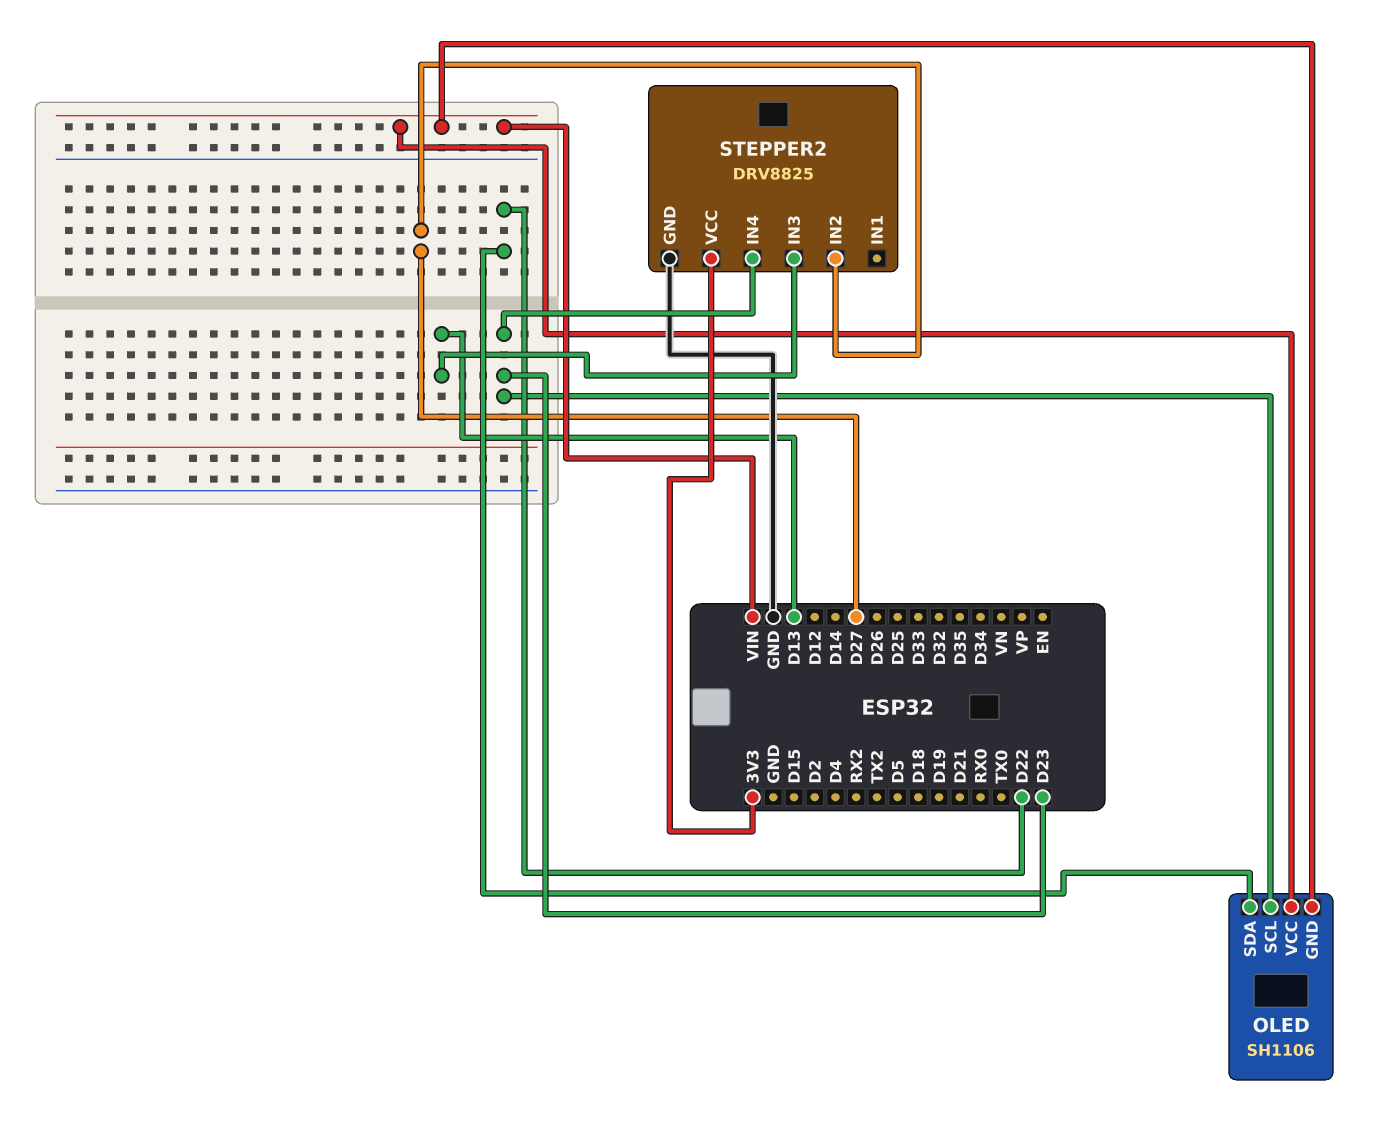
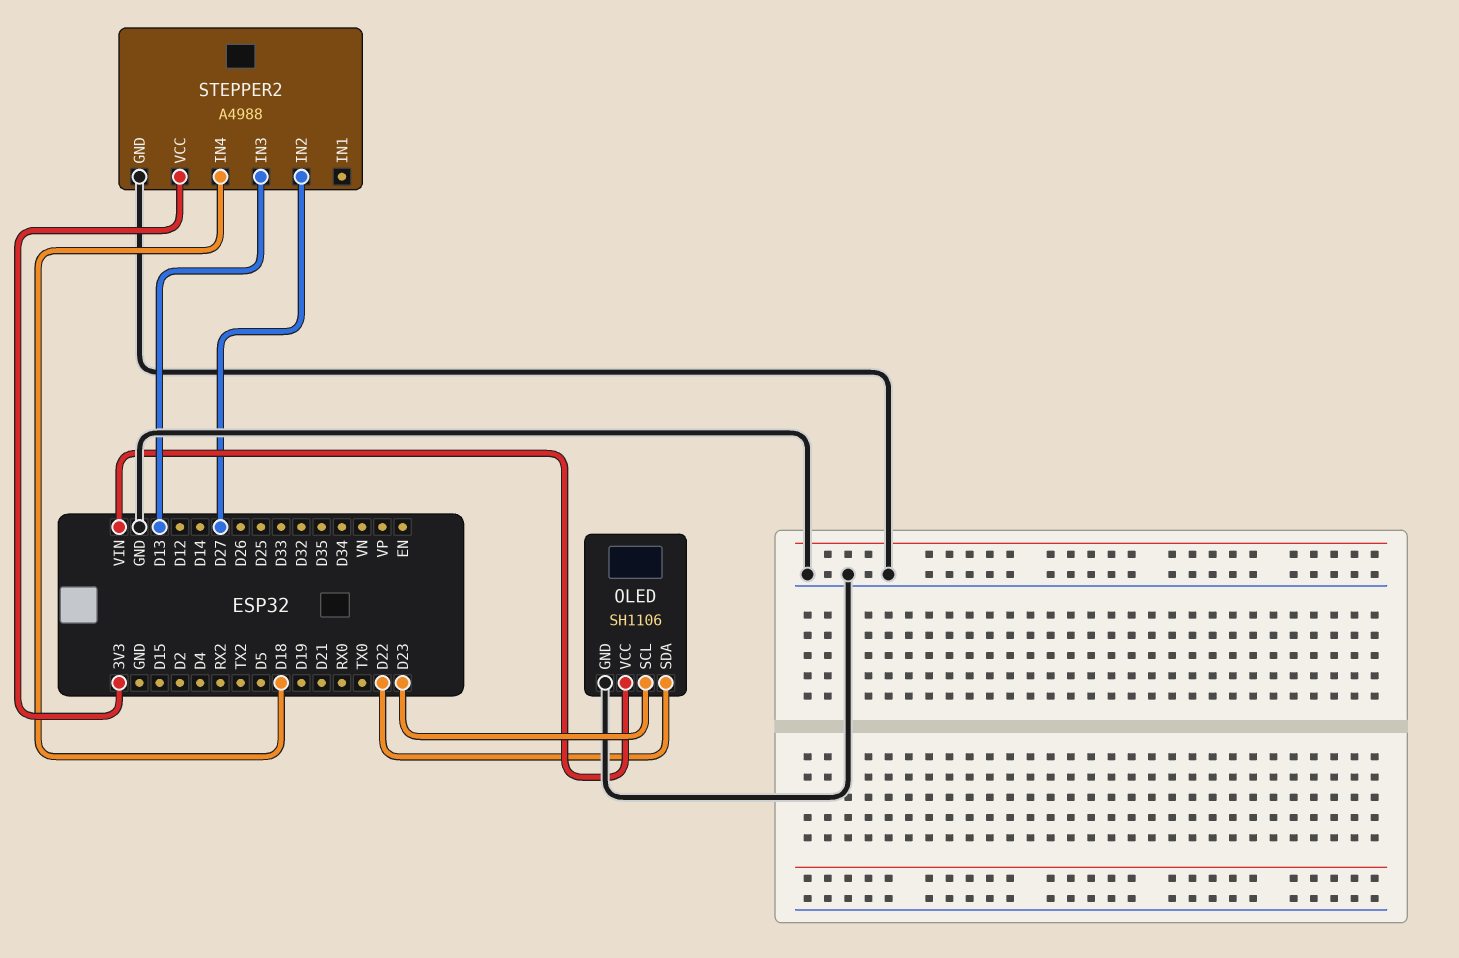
OLED pin GND: VIN -> GND
STEPPER2: DRV8825 -> A4988
STEPPER2 pin IN4: D23 -> D18

